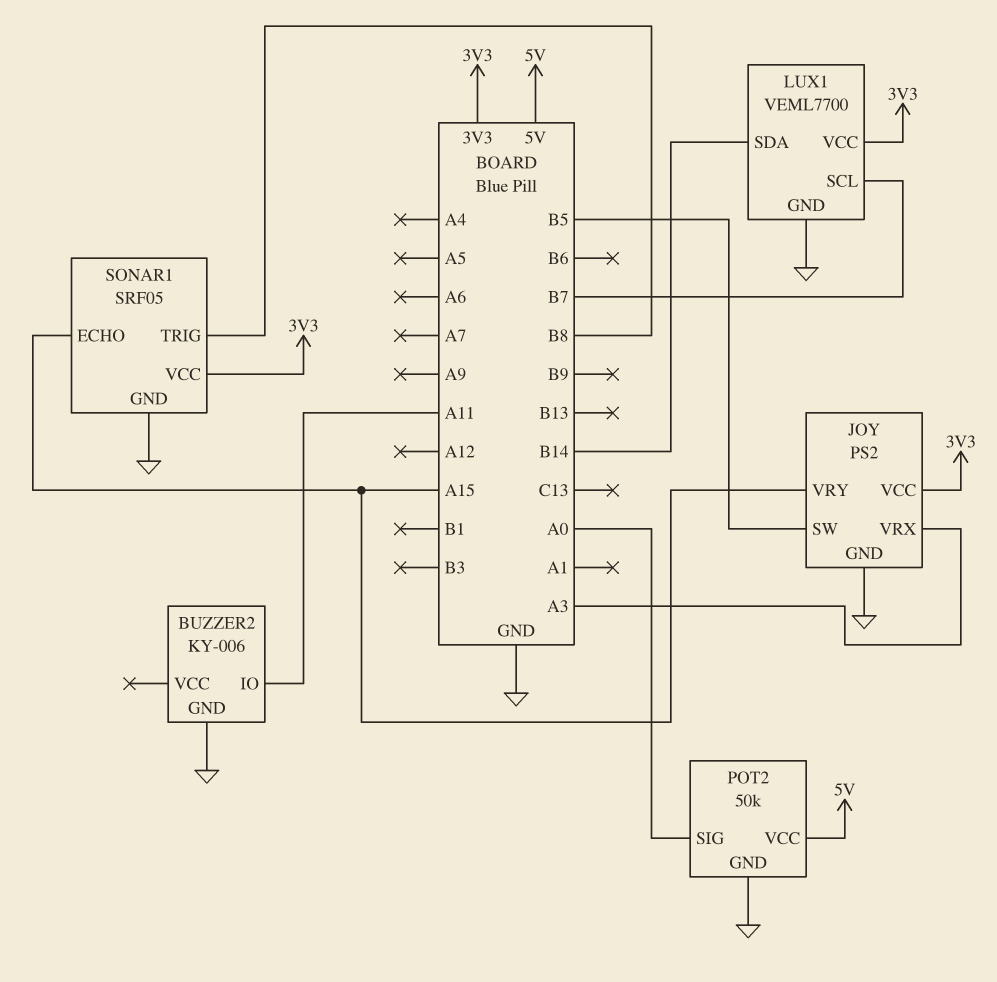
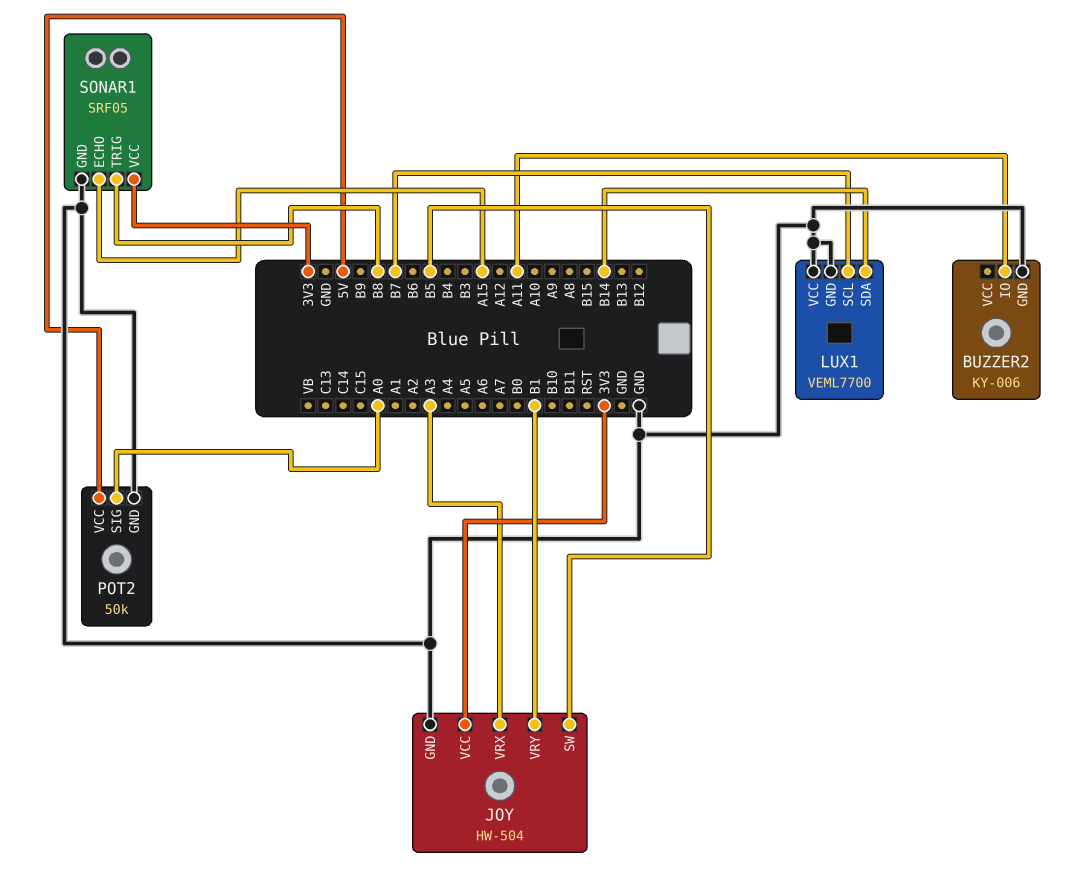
JOY: PS2 -> HW-504
JOY pin VRY: A15 -> B1
LUX1 pin VCC: 3V3 -> GND

